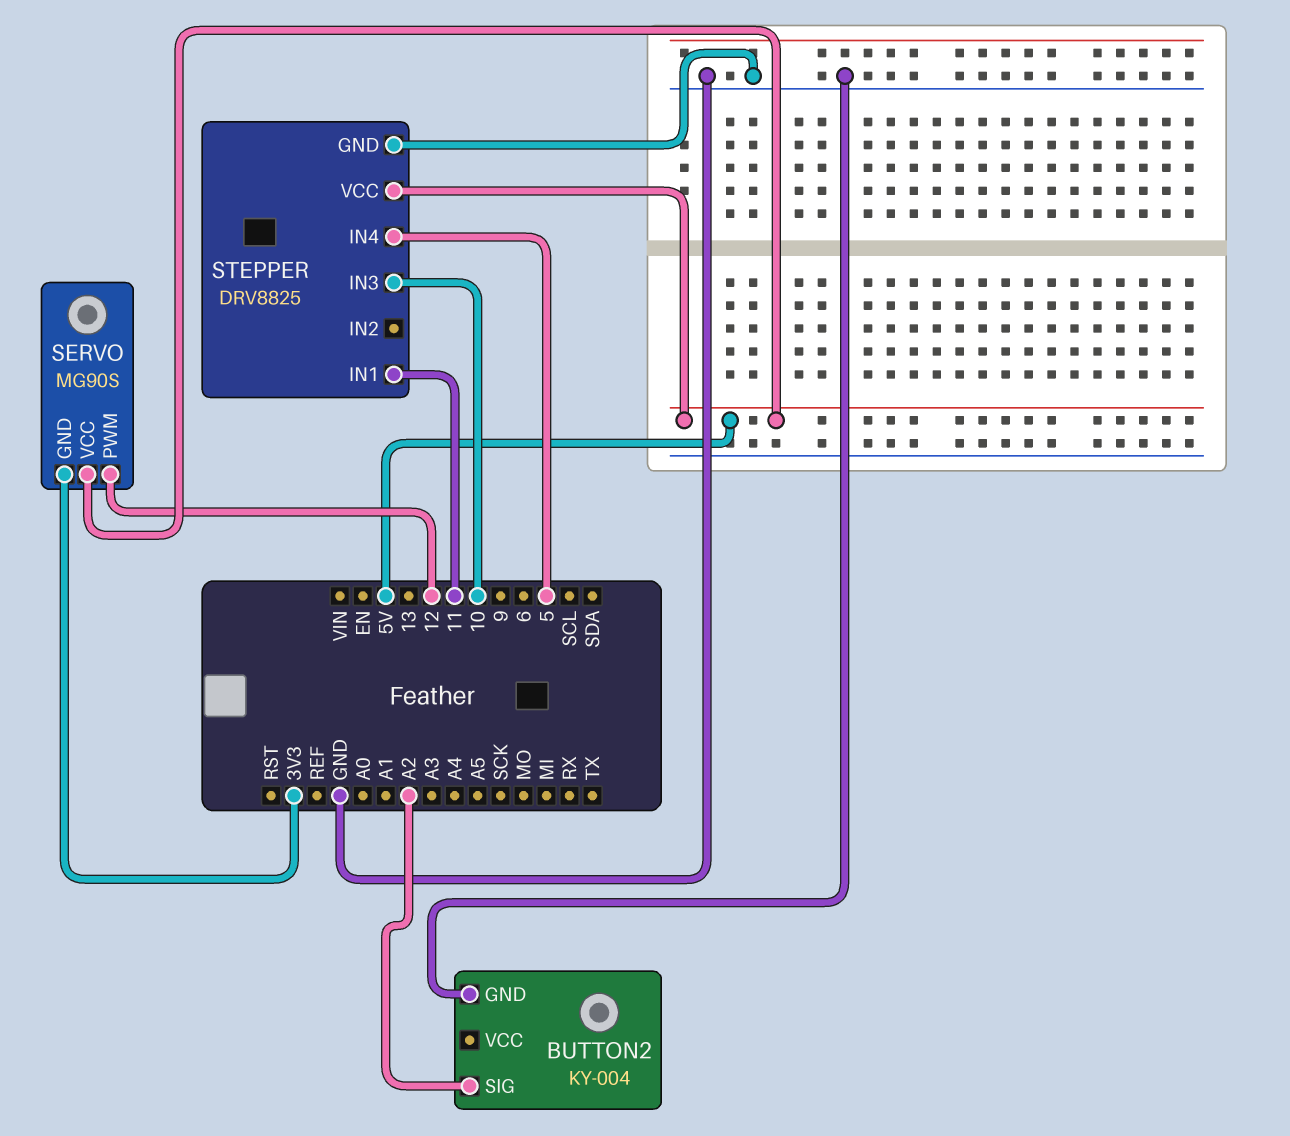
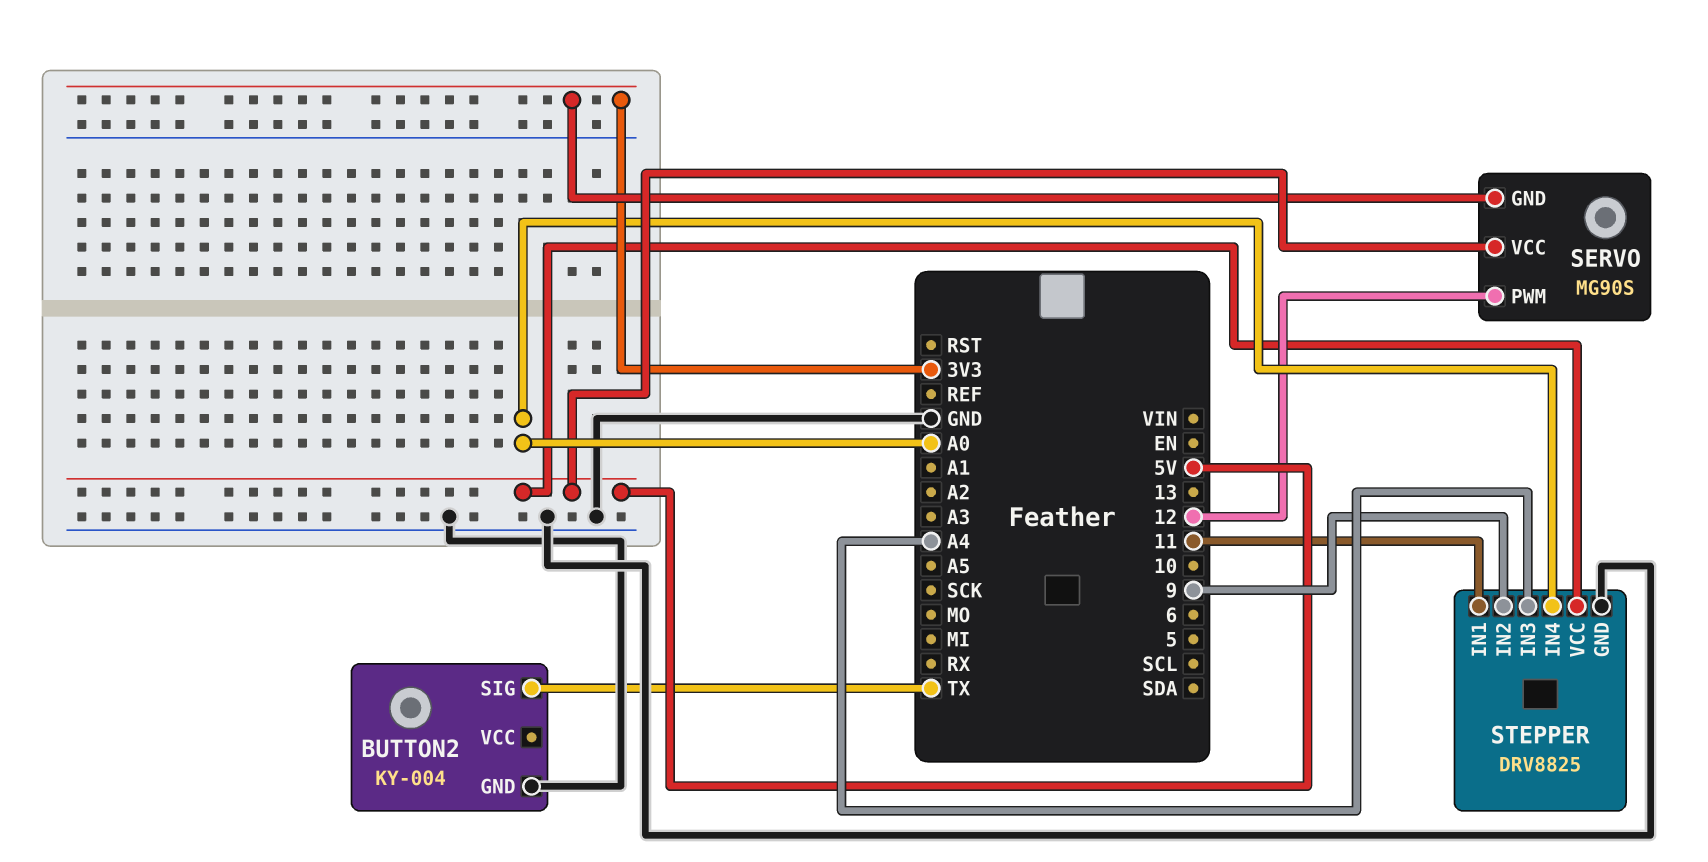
BUTTON2 pin SIG: A2 -> TX
STEPPER pin IN2: none -> 9
STEPPER pin IN3: 10 -> A4
STEPPER pin IN4: 5 -> A0

